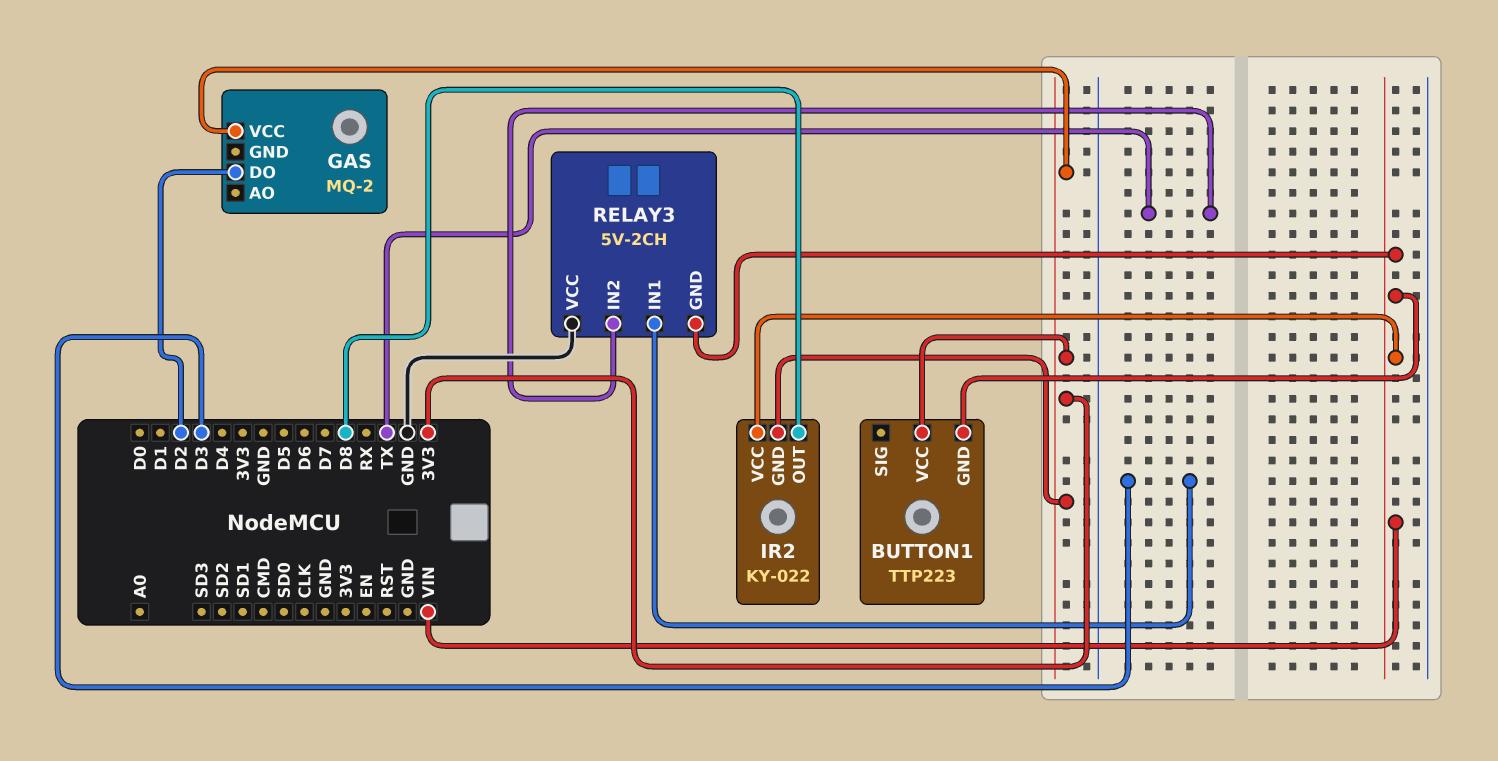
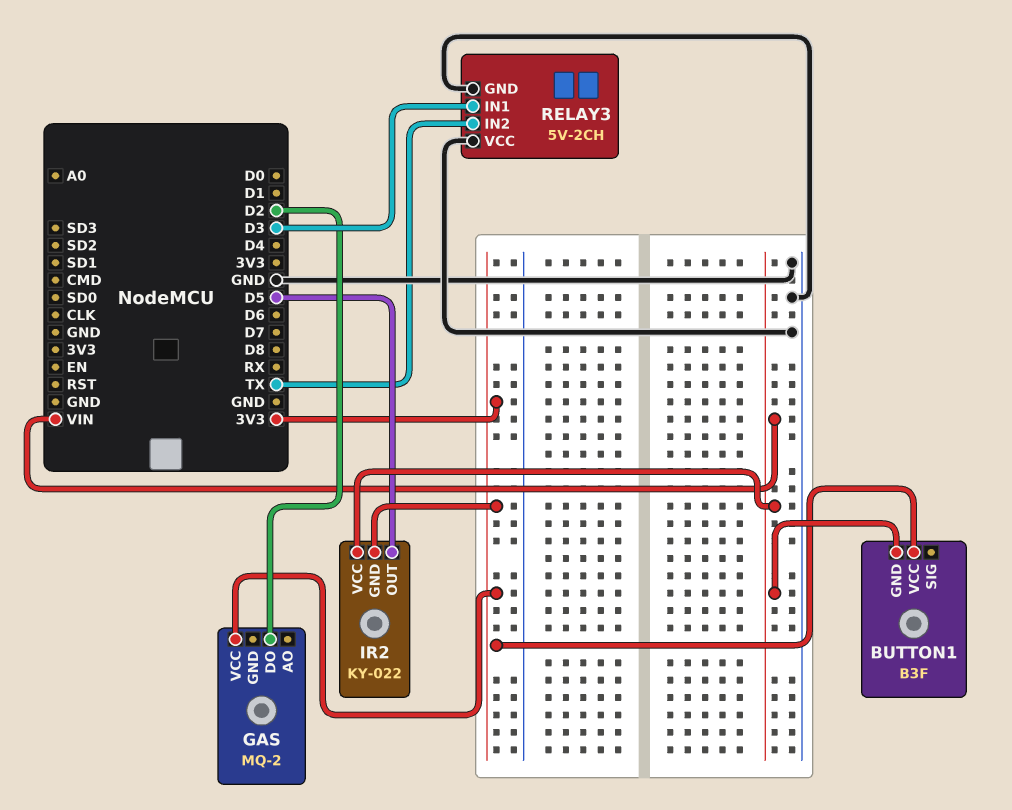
BUTTON1: TTP223 -> B3F
IR2 pin OUT: D8 -> D5
RELAY3 pin GND: VIN -> GND

